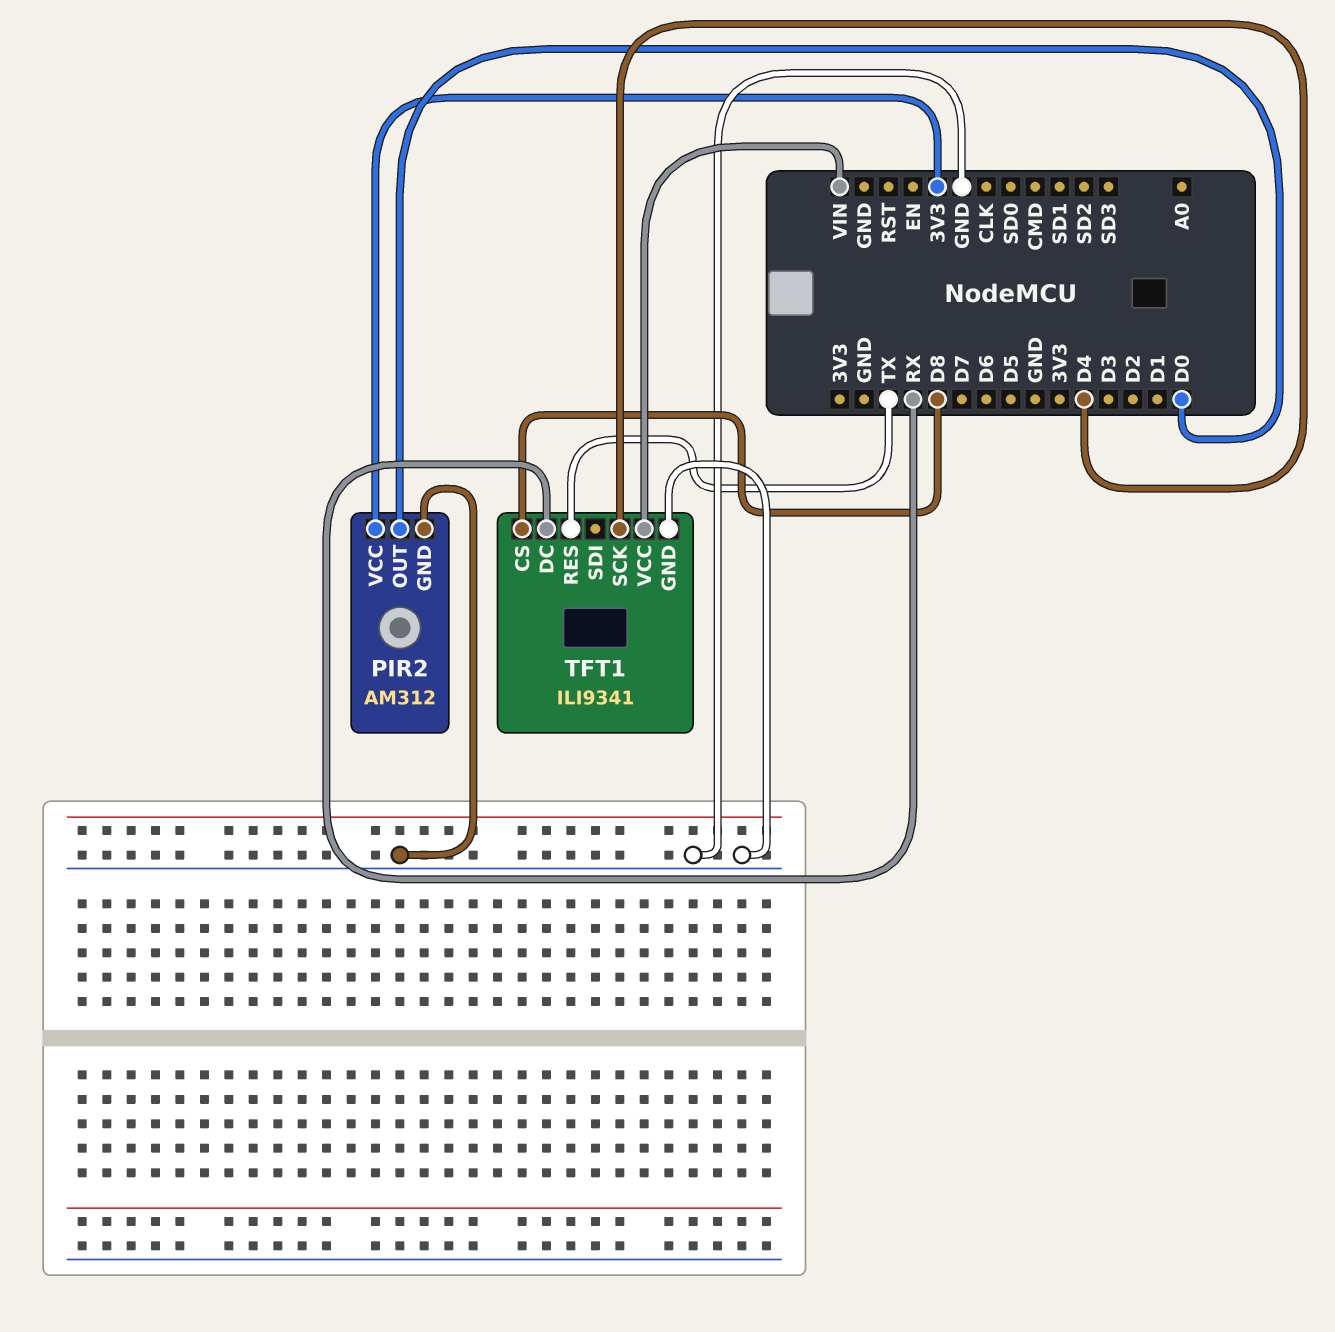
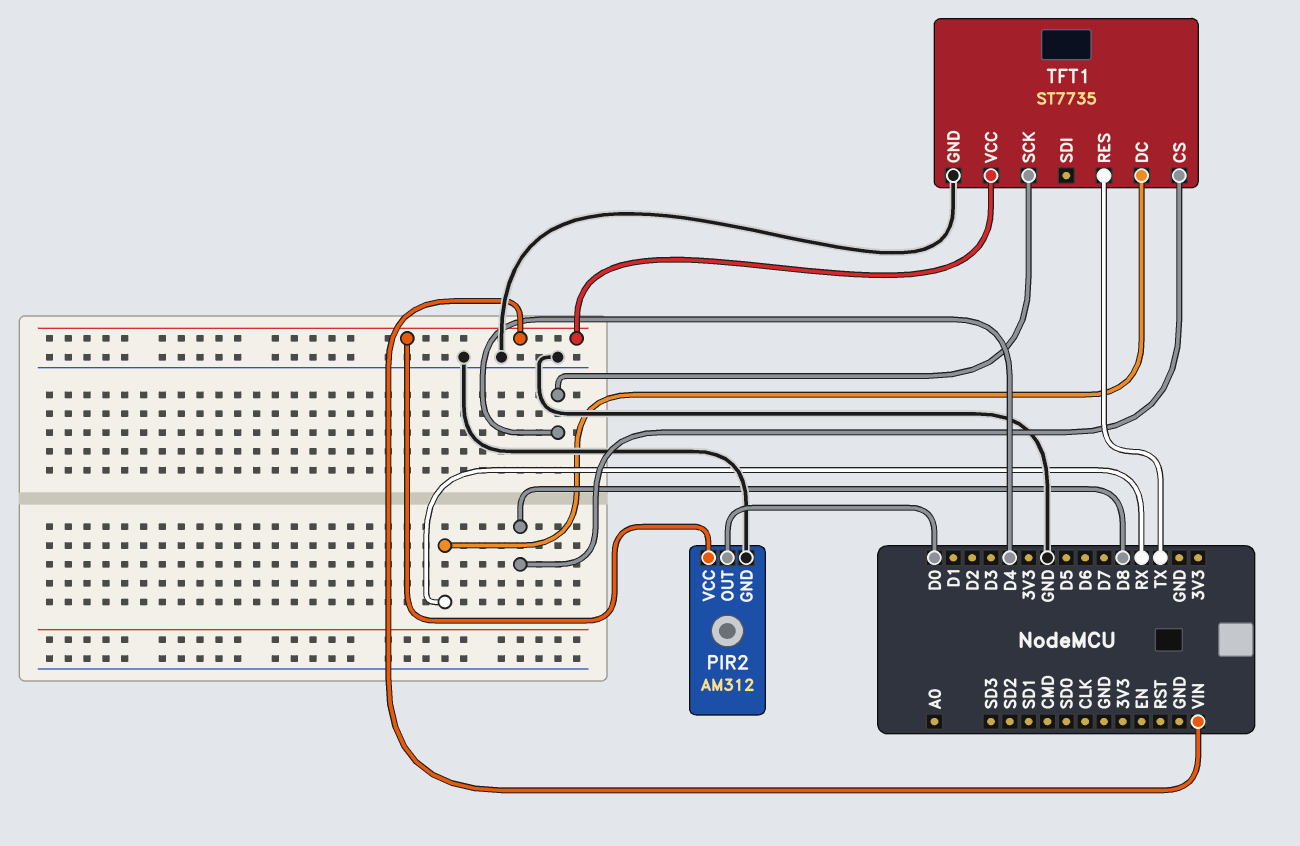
PIR2 pin VCC: 3V3 -> VIN
TFT1: ILI9341 -> ST7735

